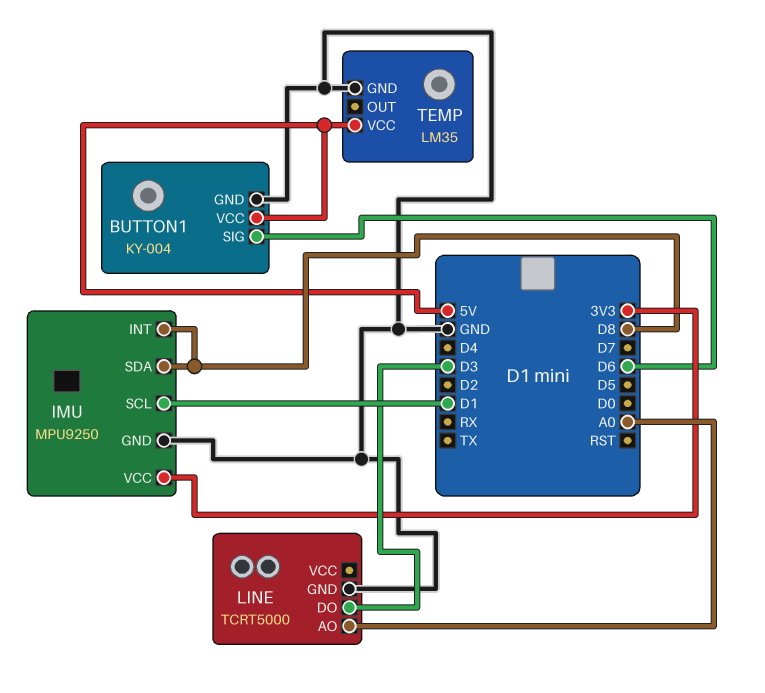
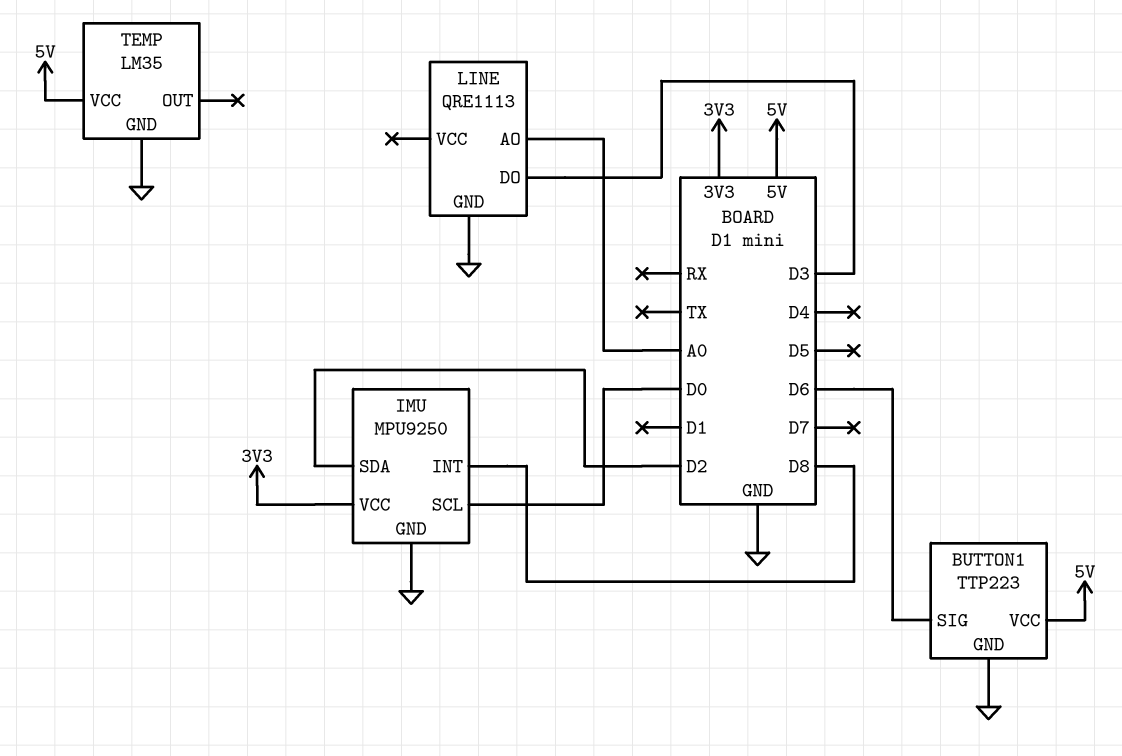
BUTTON1: KY-004 -> TTP223
IMU pin SCL: D1 -> D0
IMU pin SDA: D8 -> D2
LINE: TCRT5000 -> QRE1113

